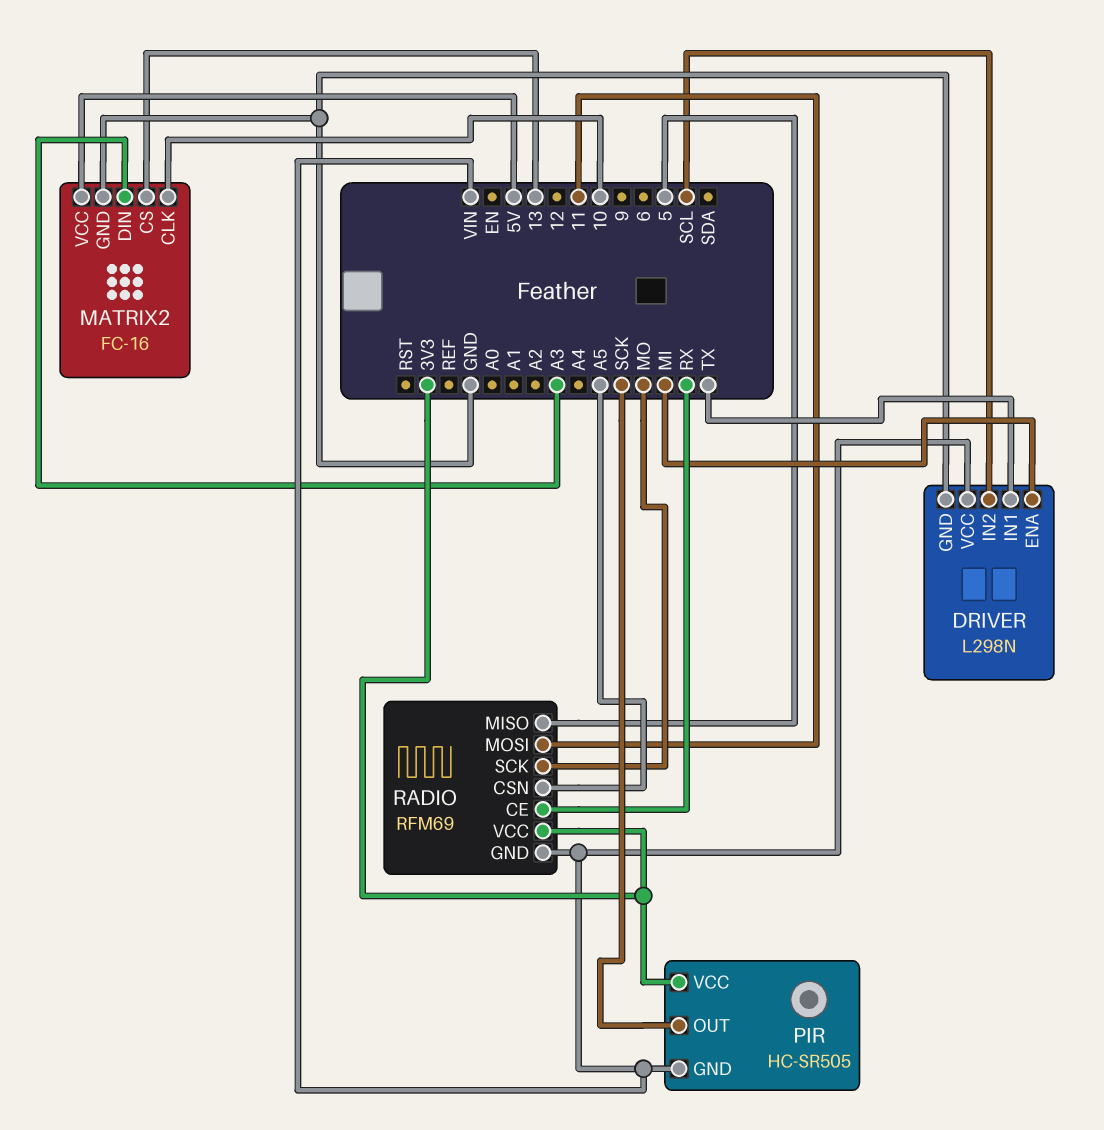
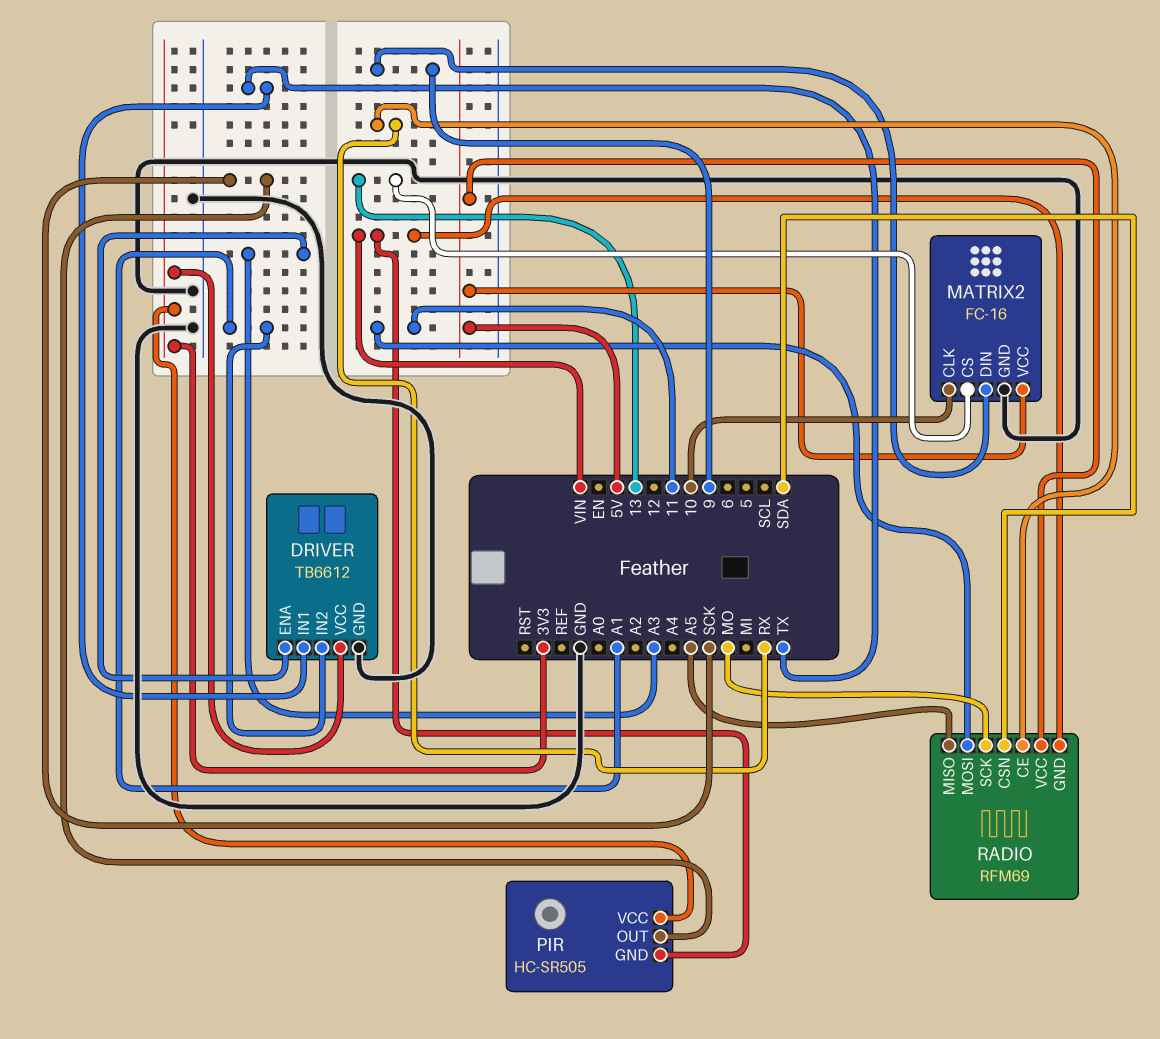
DRIVER: L298N -> TB6612
DRIVER pin ENA: MI -> A3
DRIVER pin IN2: SCL -> A1
DRIVER pin VCC: VIN -> 3V3
MATRIX2 pin DIN: A3 -> 9
RADIO pin CSN: A5 -> SDA
RADIO pin MISO: 5 -> A5
RADIO pin VCC: 3V3 -> 5V

